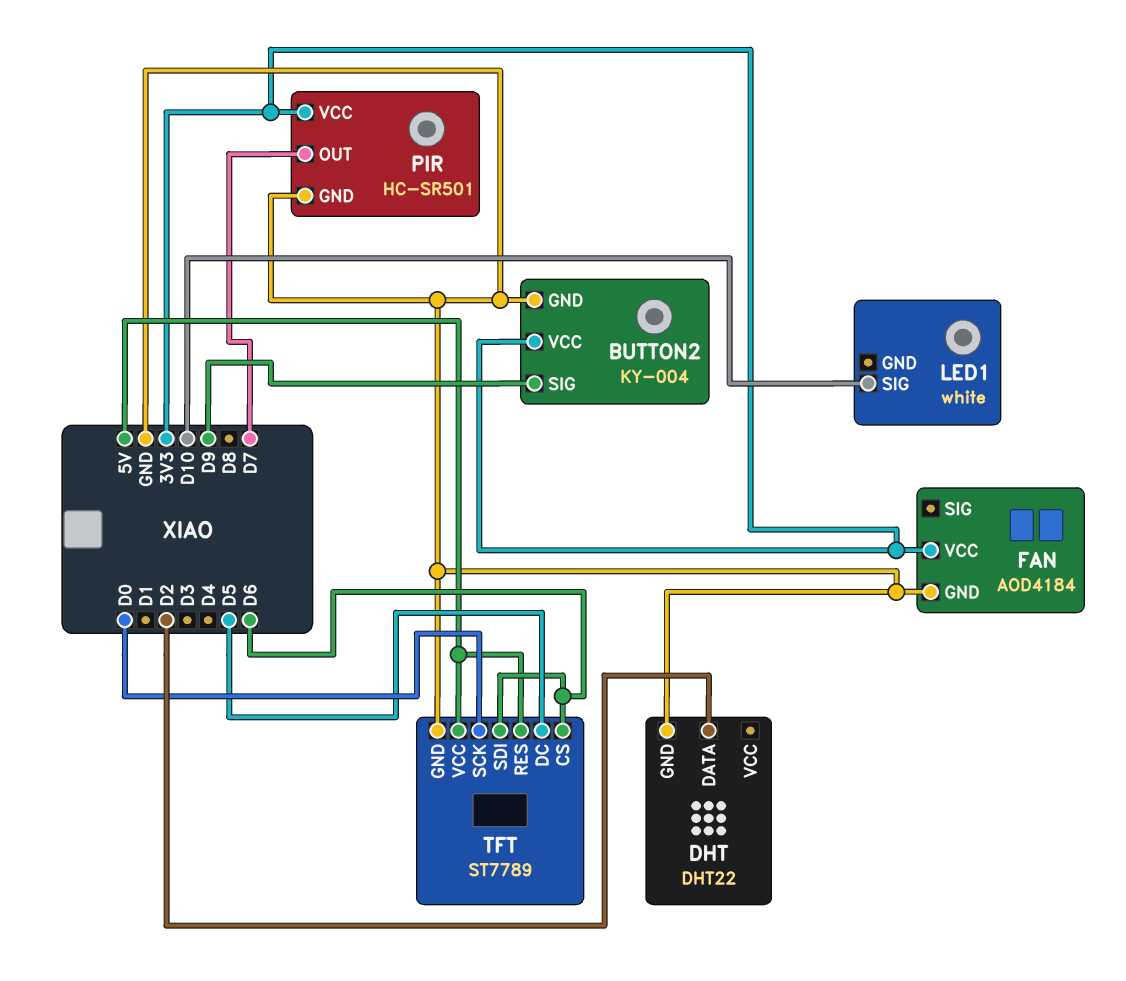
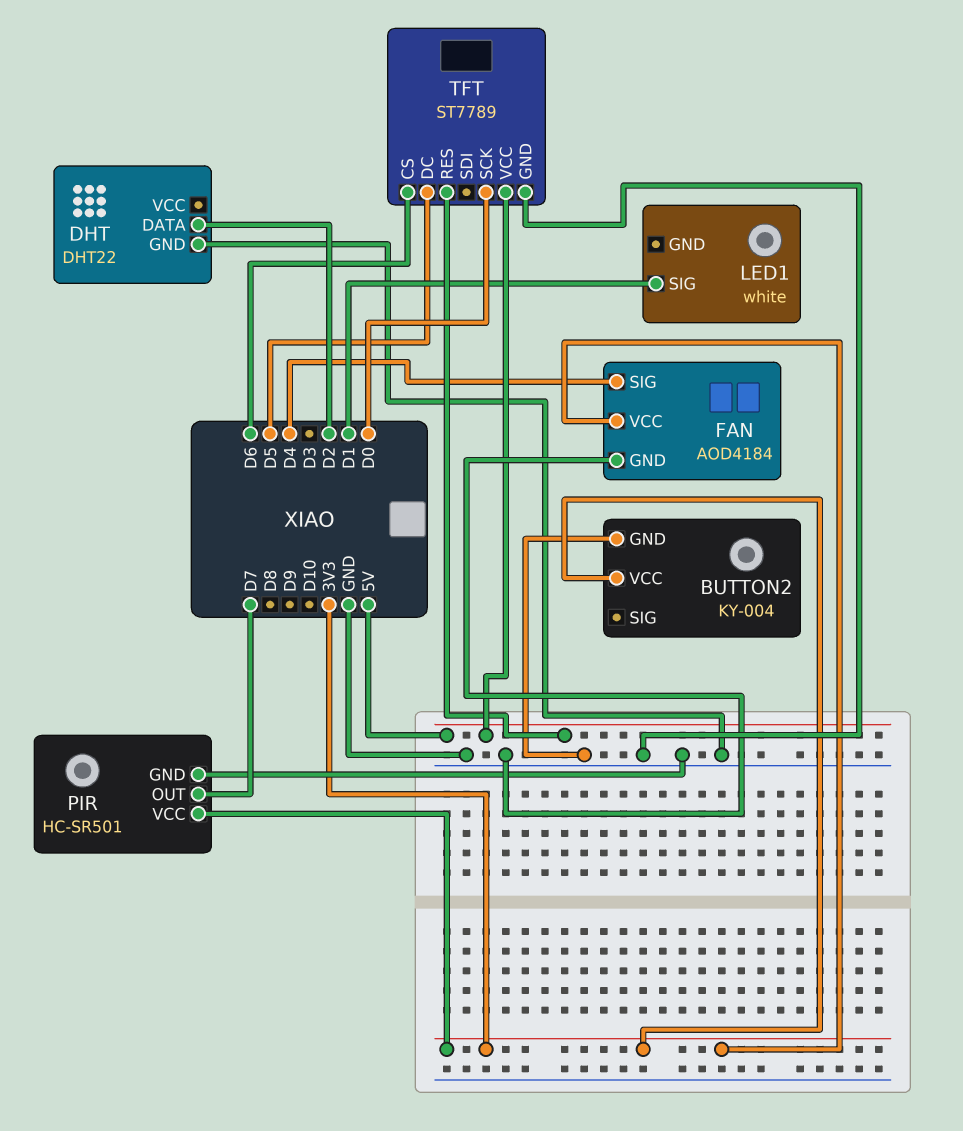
BUTTON2 pin SIG: D9 -> none
FAN pin SIG: none -> D4
LED1 pin SIG: D10 -> D1
TFT pin SDI: D6 -> none

